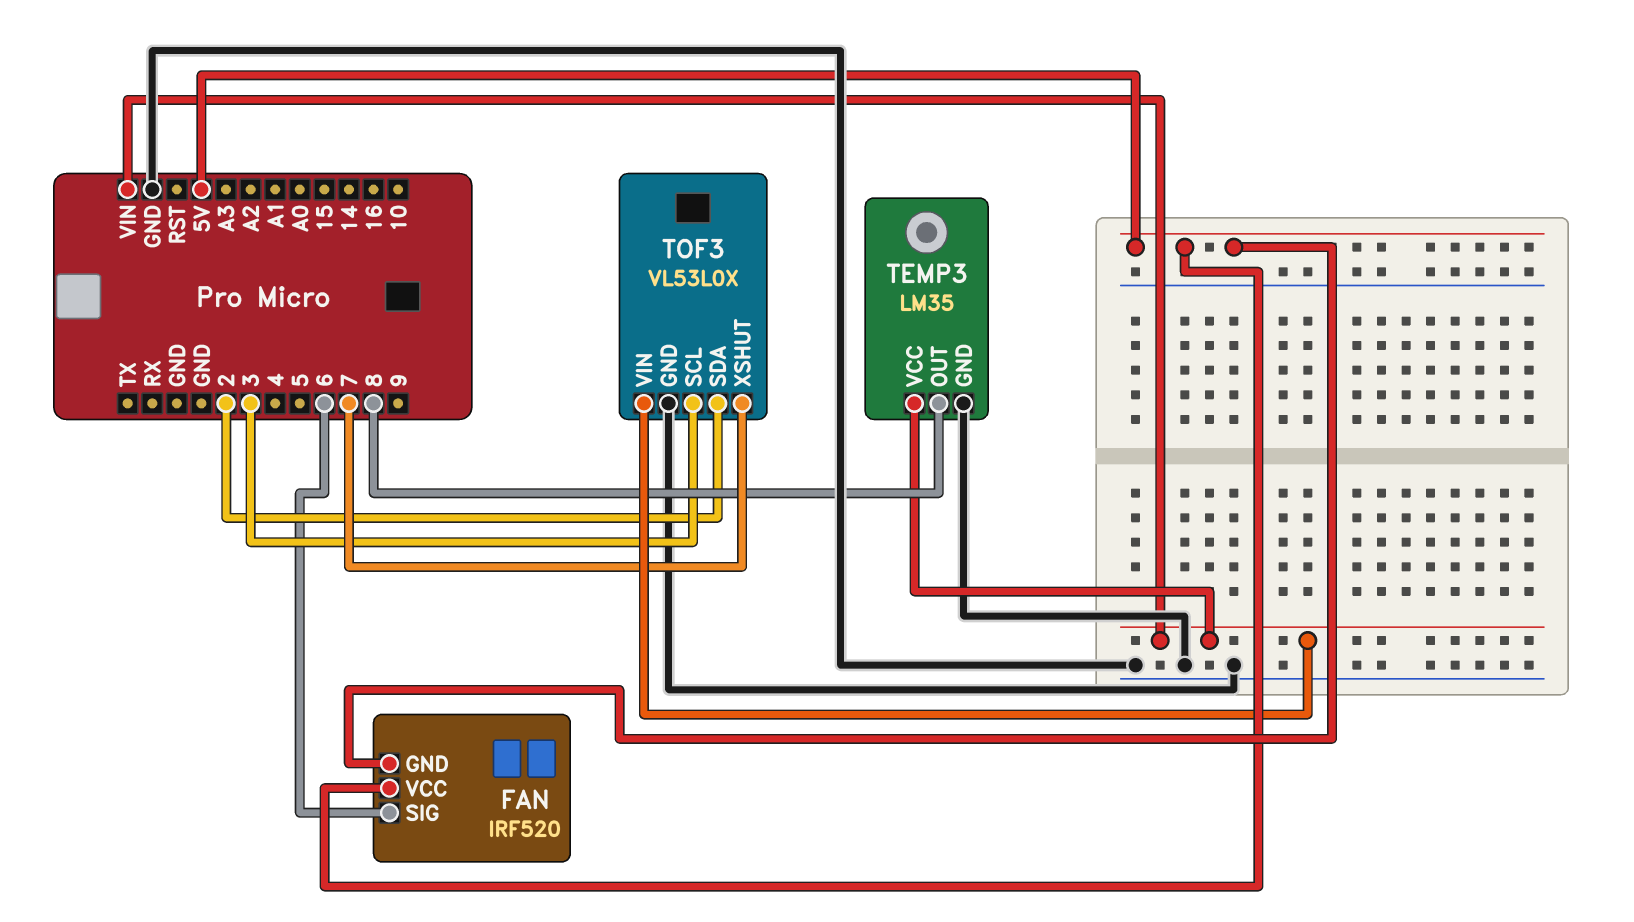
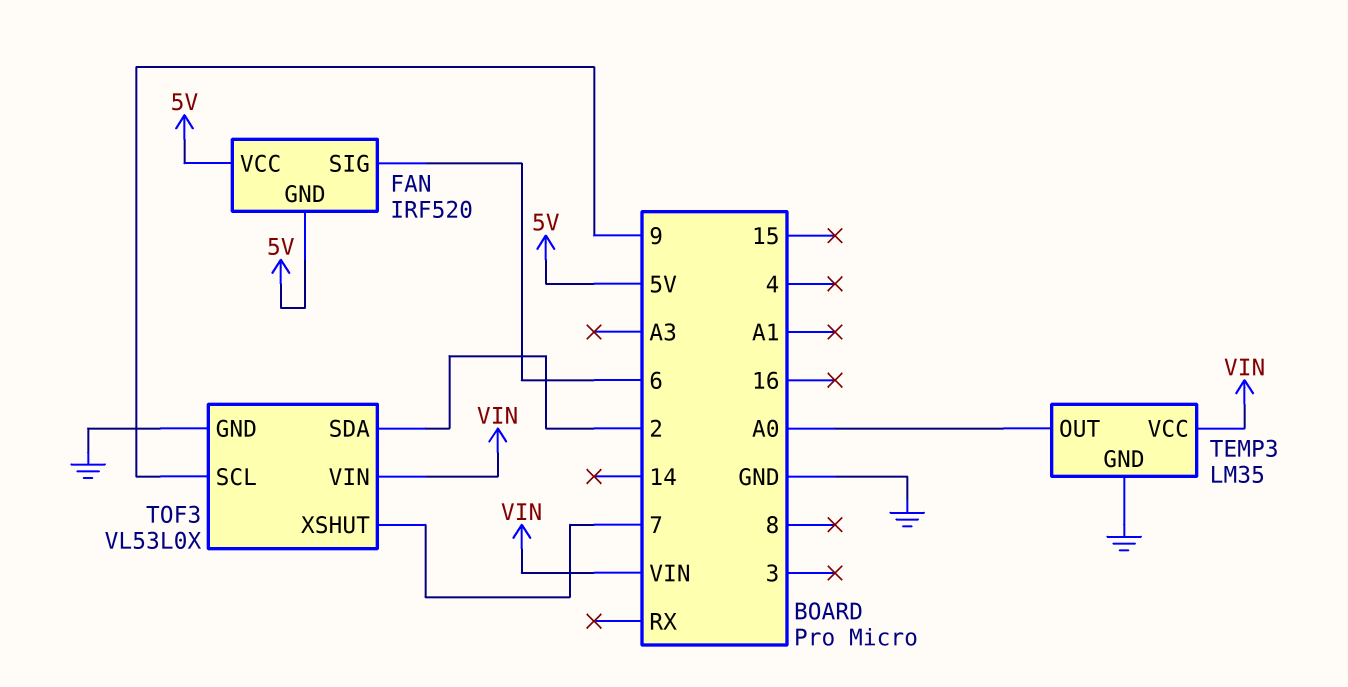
TEMP3 pin OUT: 8 -> A0
TOF3 pin SCL: 3 -> 9

